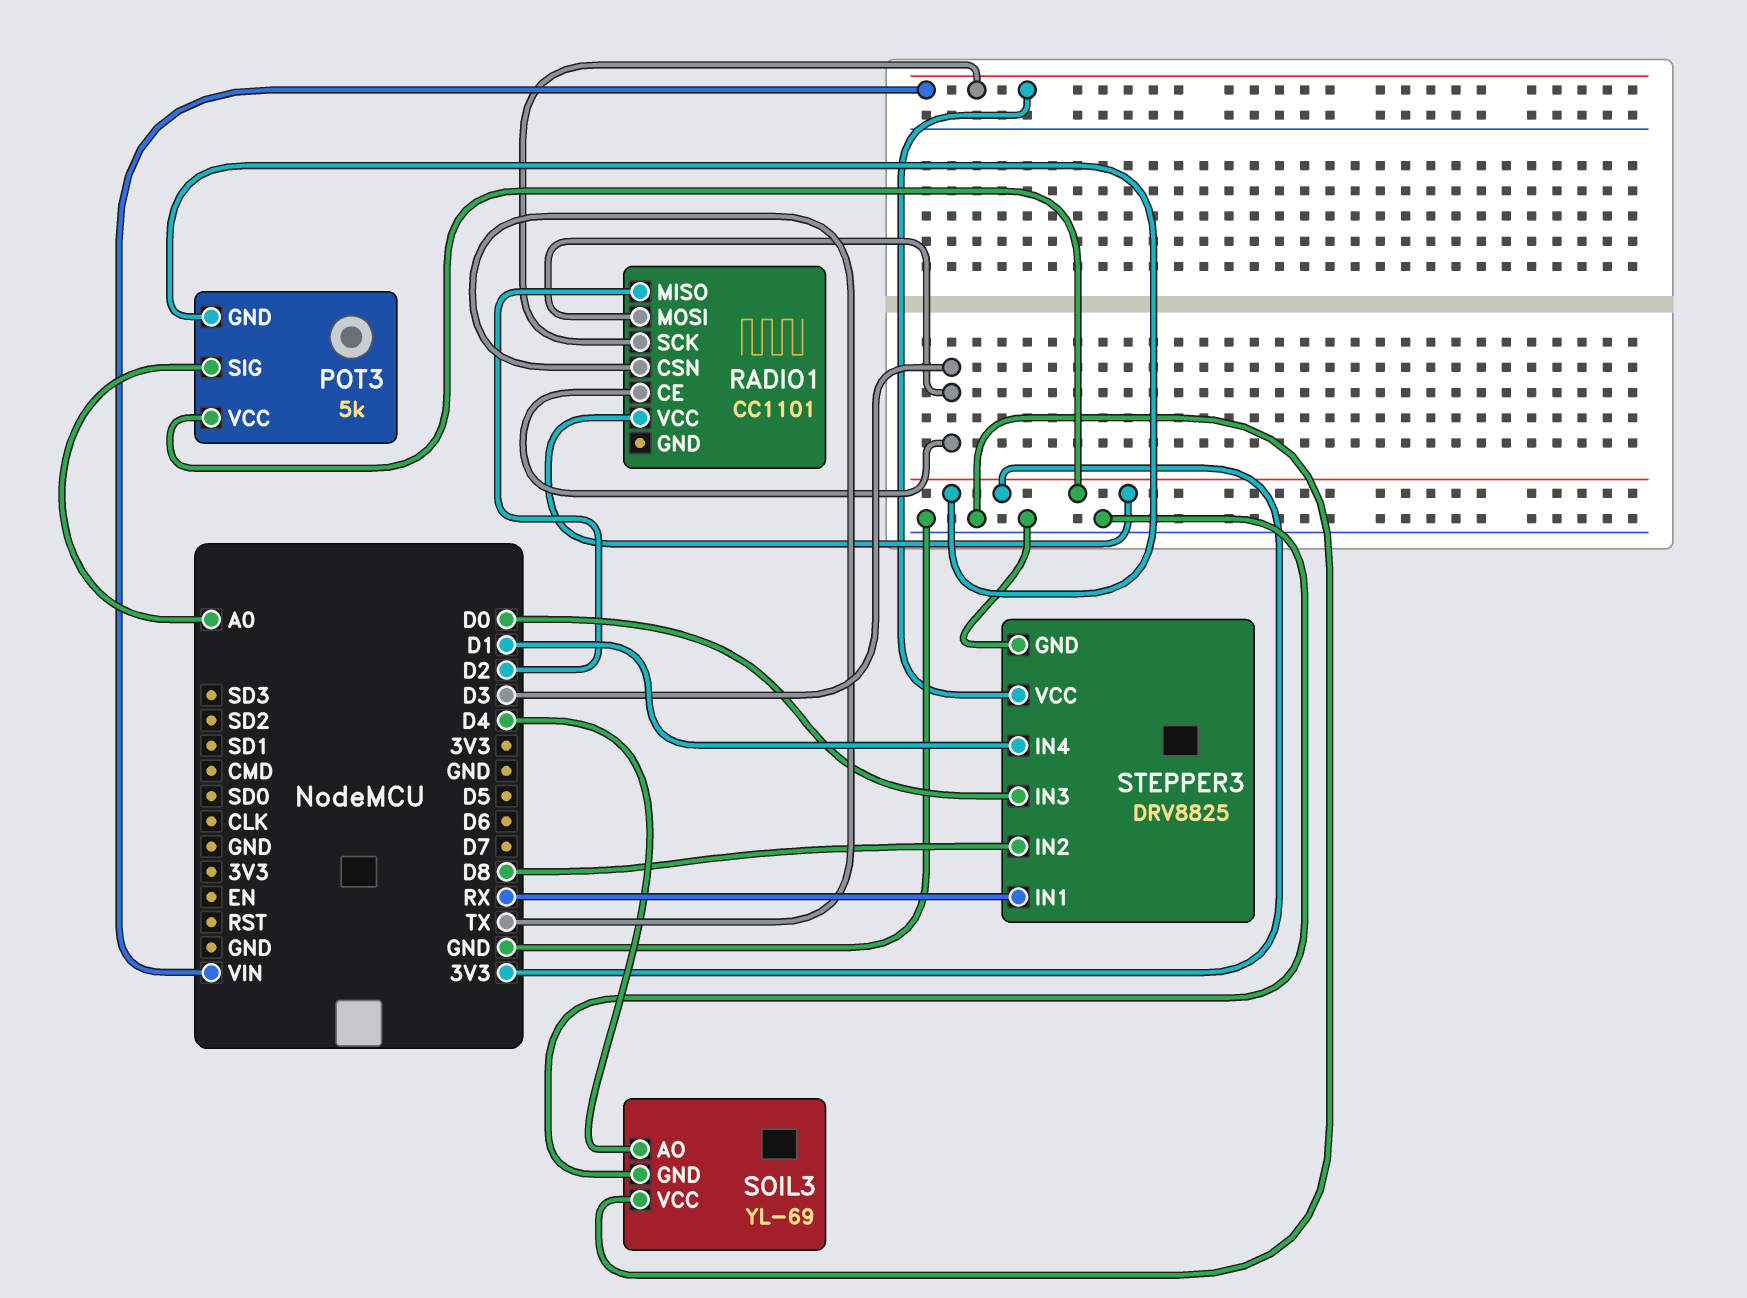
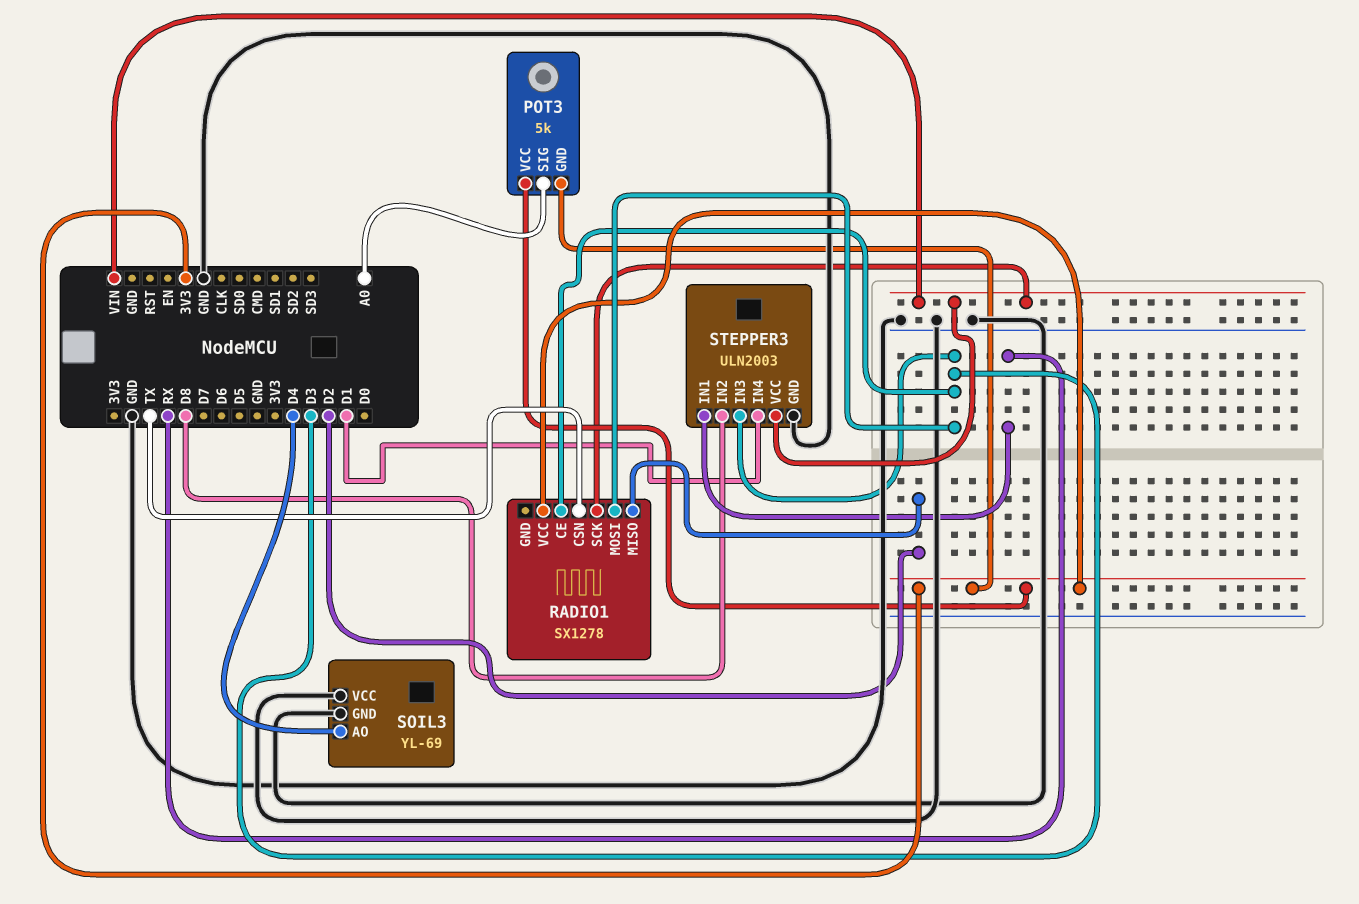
RADIO1: CC1101 -> SX1278
STEPPER3: DRV8825 -> ULN2003
STEPPER3 pin IN3: D0 -> D3

